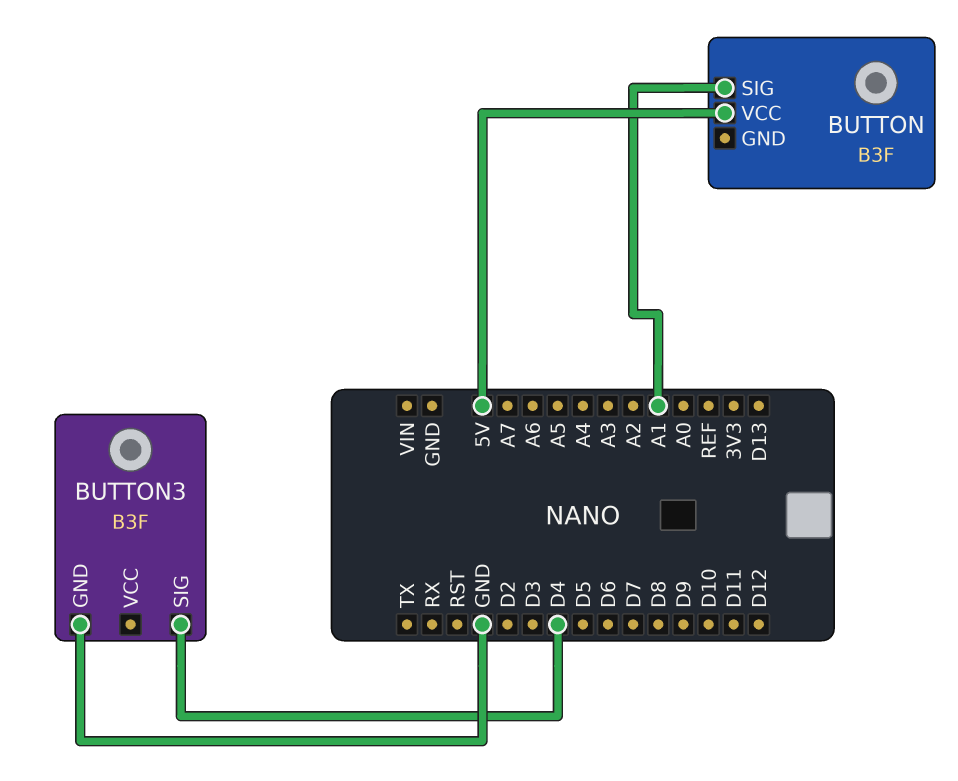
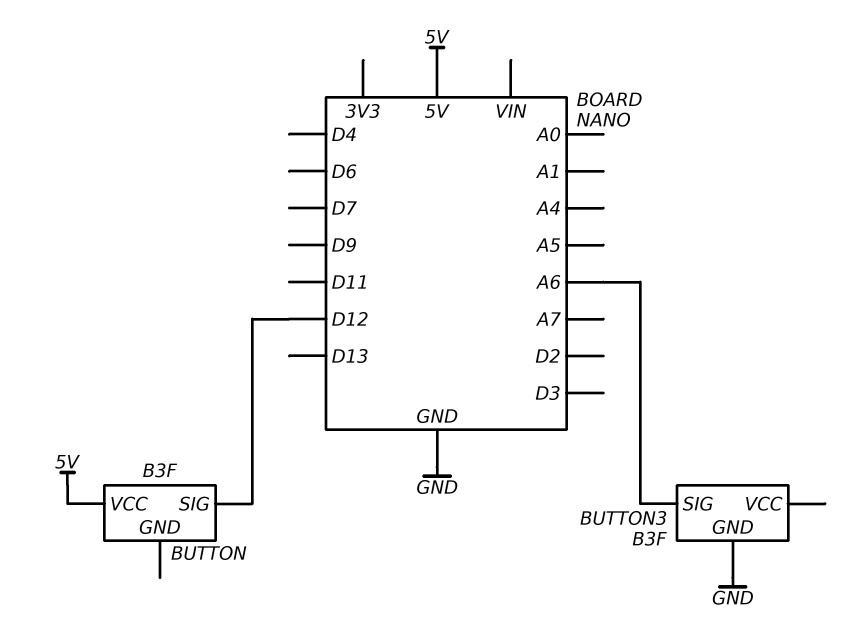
BUTTON pin SIG: A1 -> D12
BUTTON3 pin SIG: D4 -> A6

